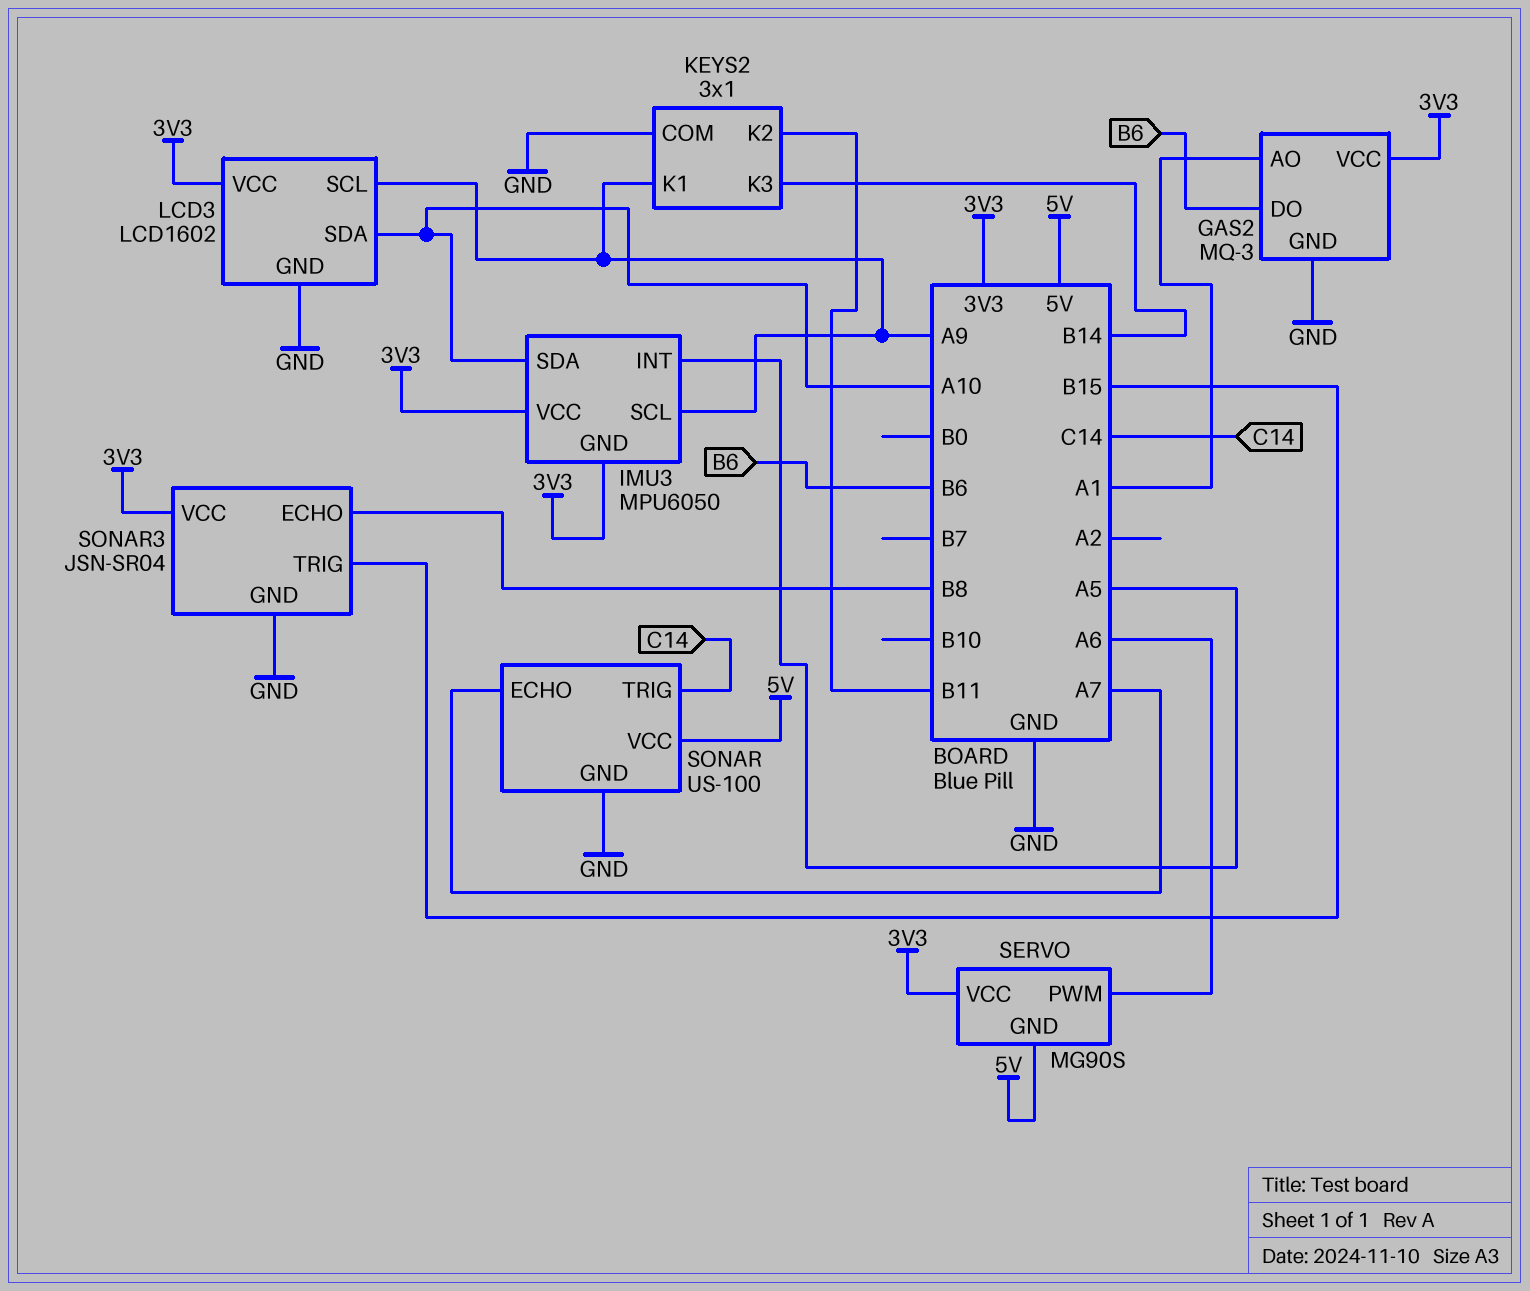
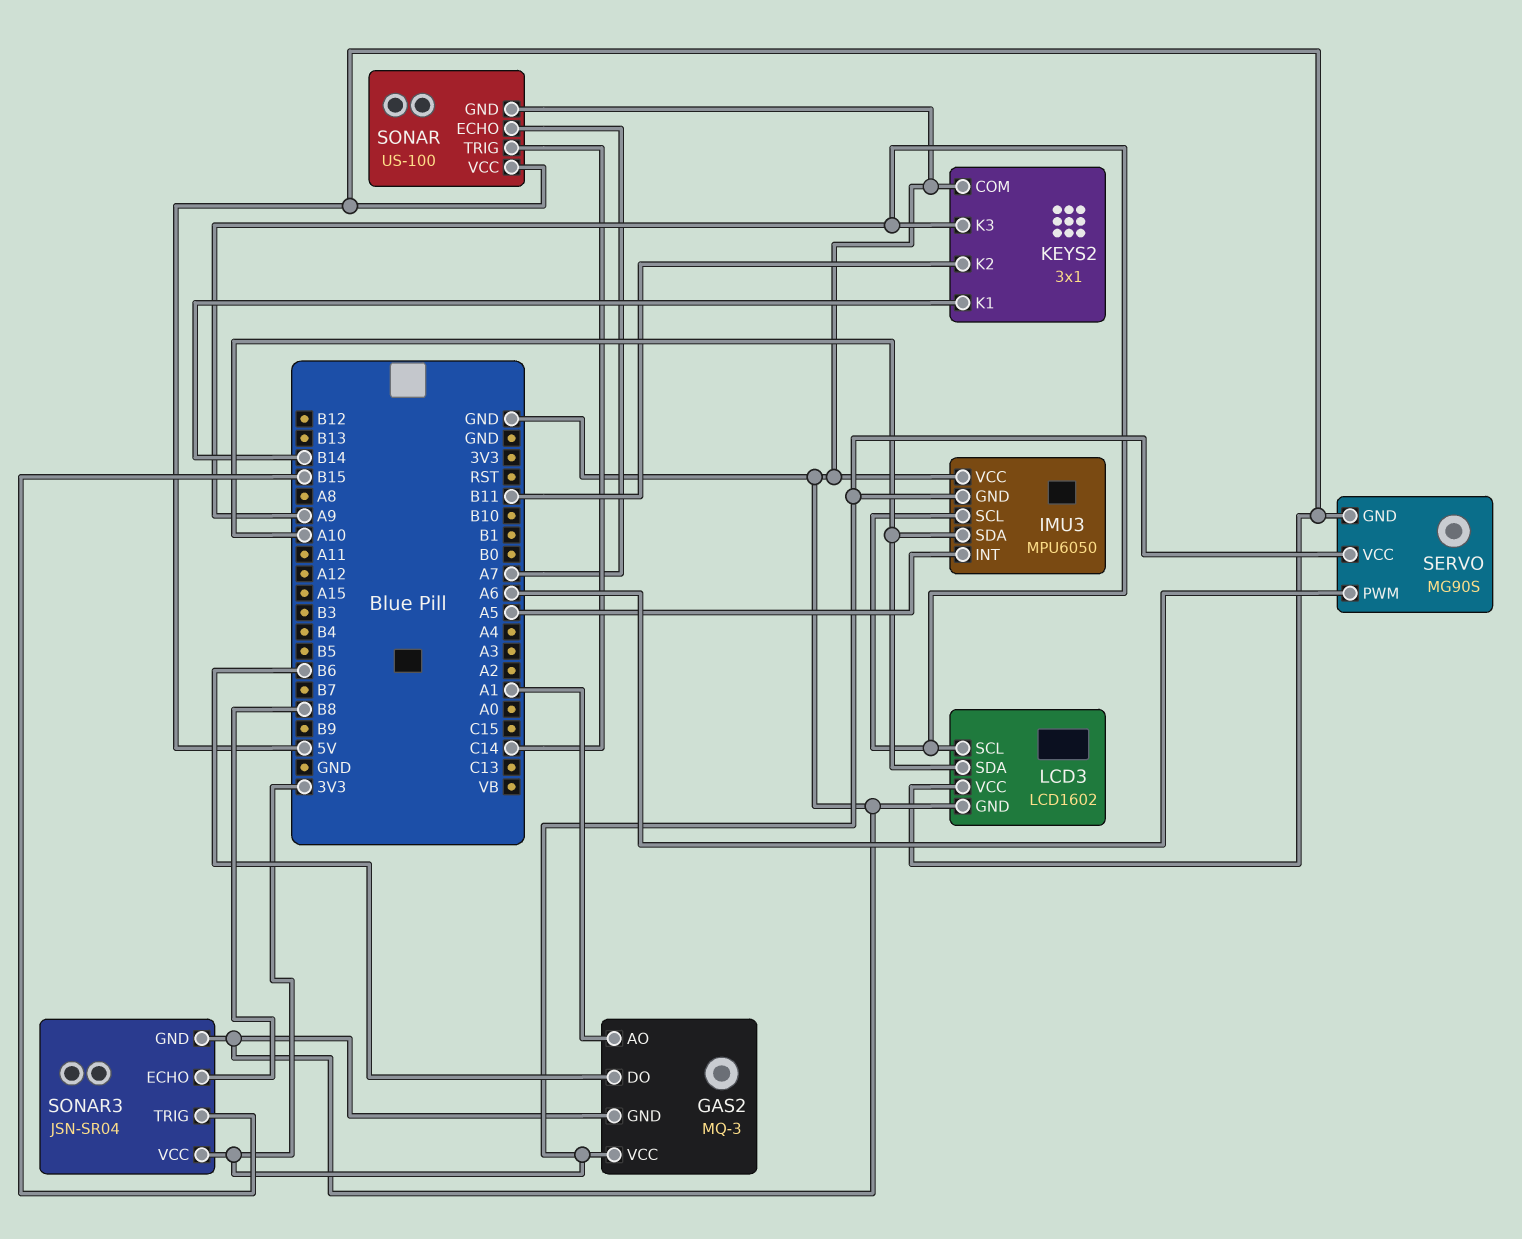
IMU3 pin VCC: 3V3 -> GND
KEYS2 pin K1: A9 -> B14
KEYS2 pin K3: B14 -> A9
LCD3 pin VCC: 3V3 -> 5V

